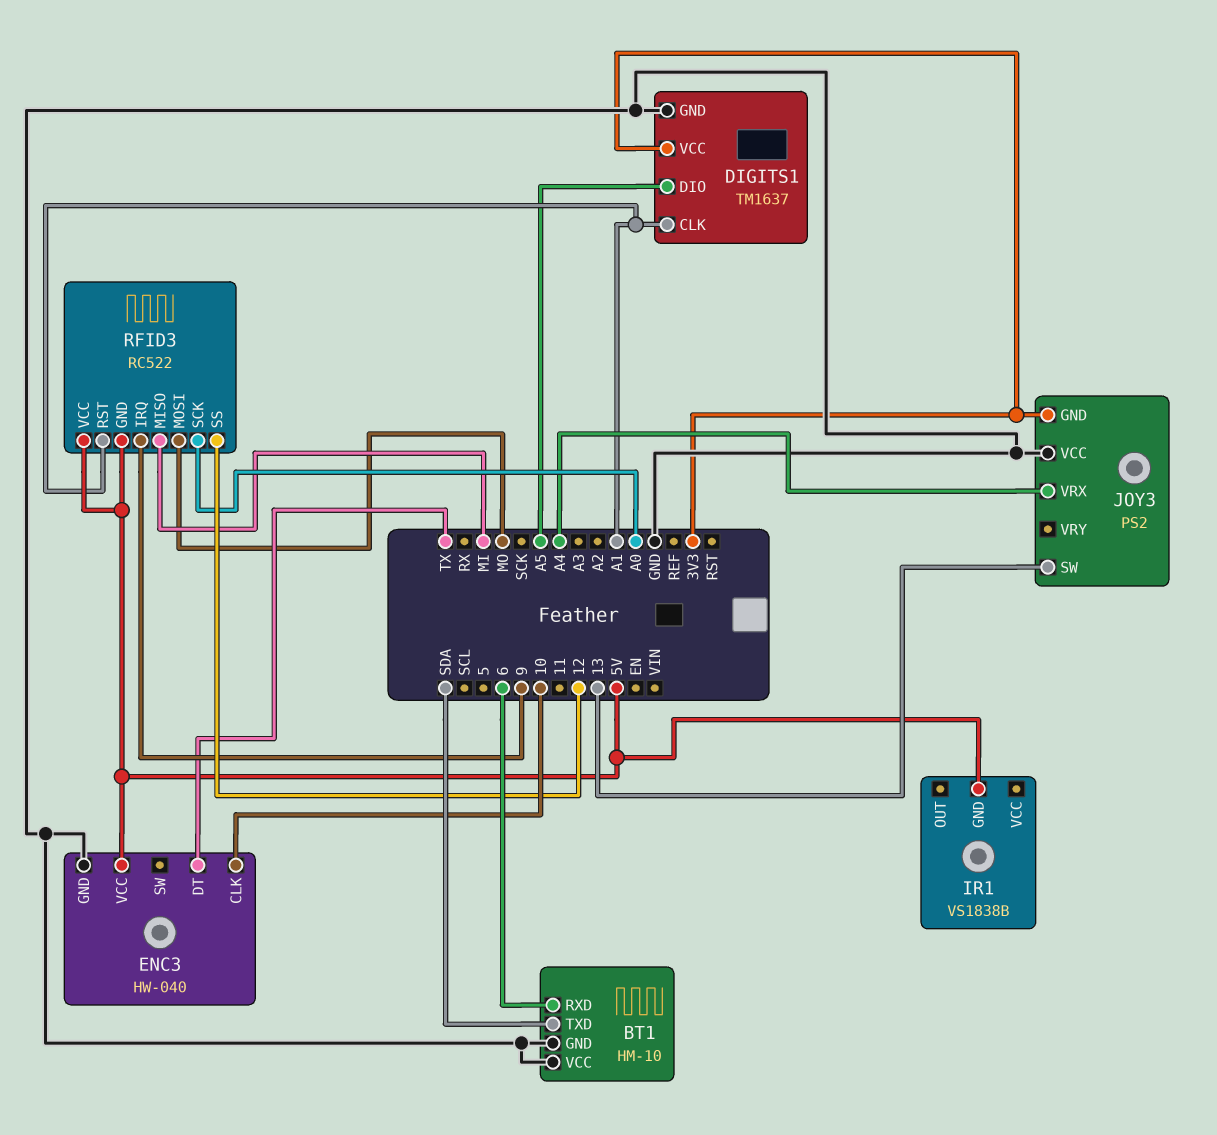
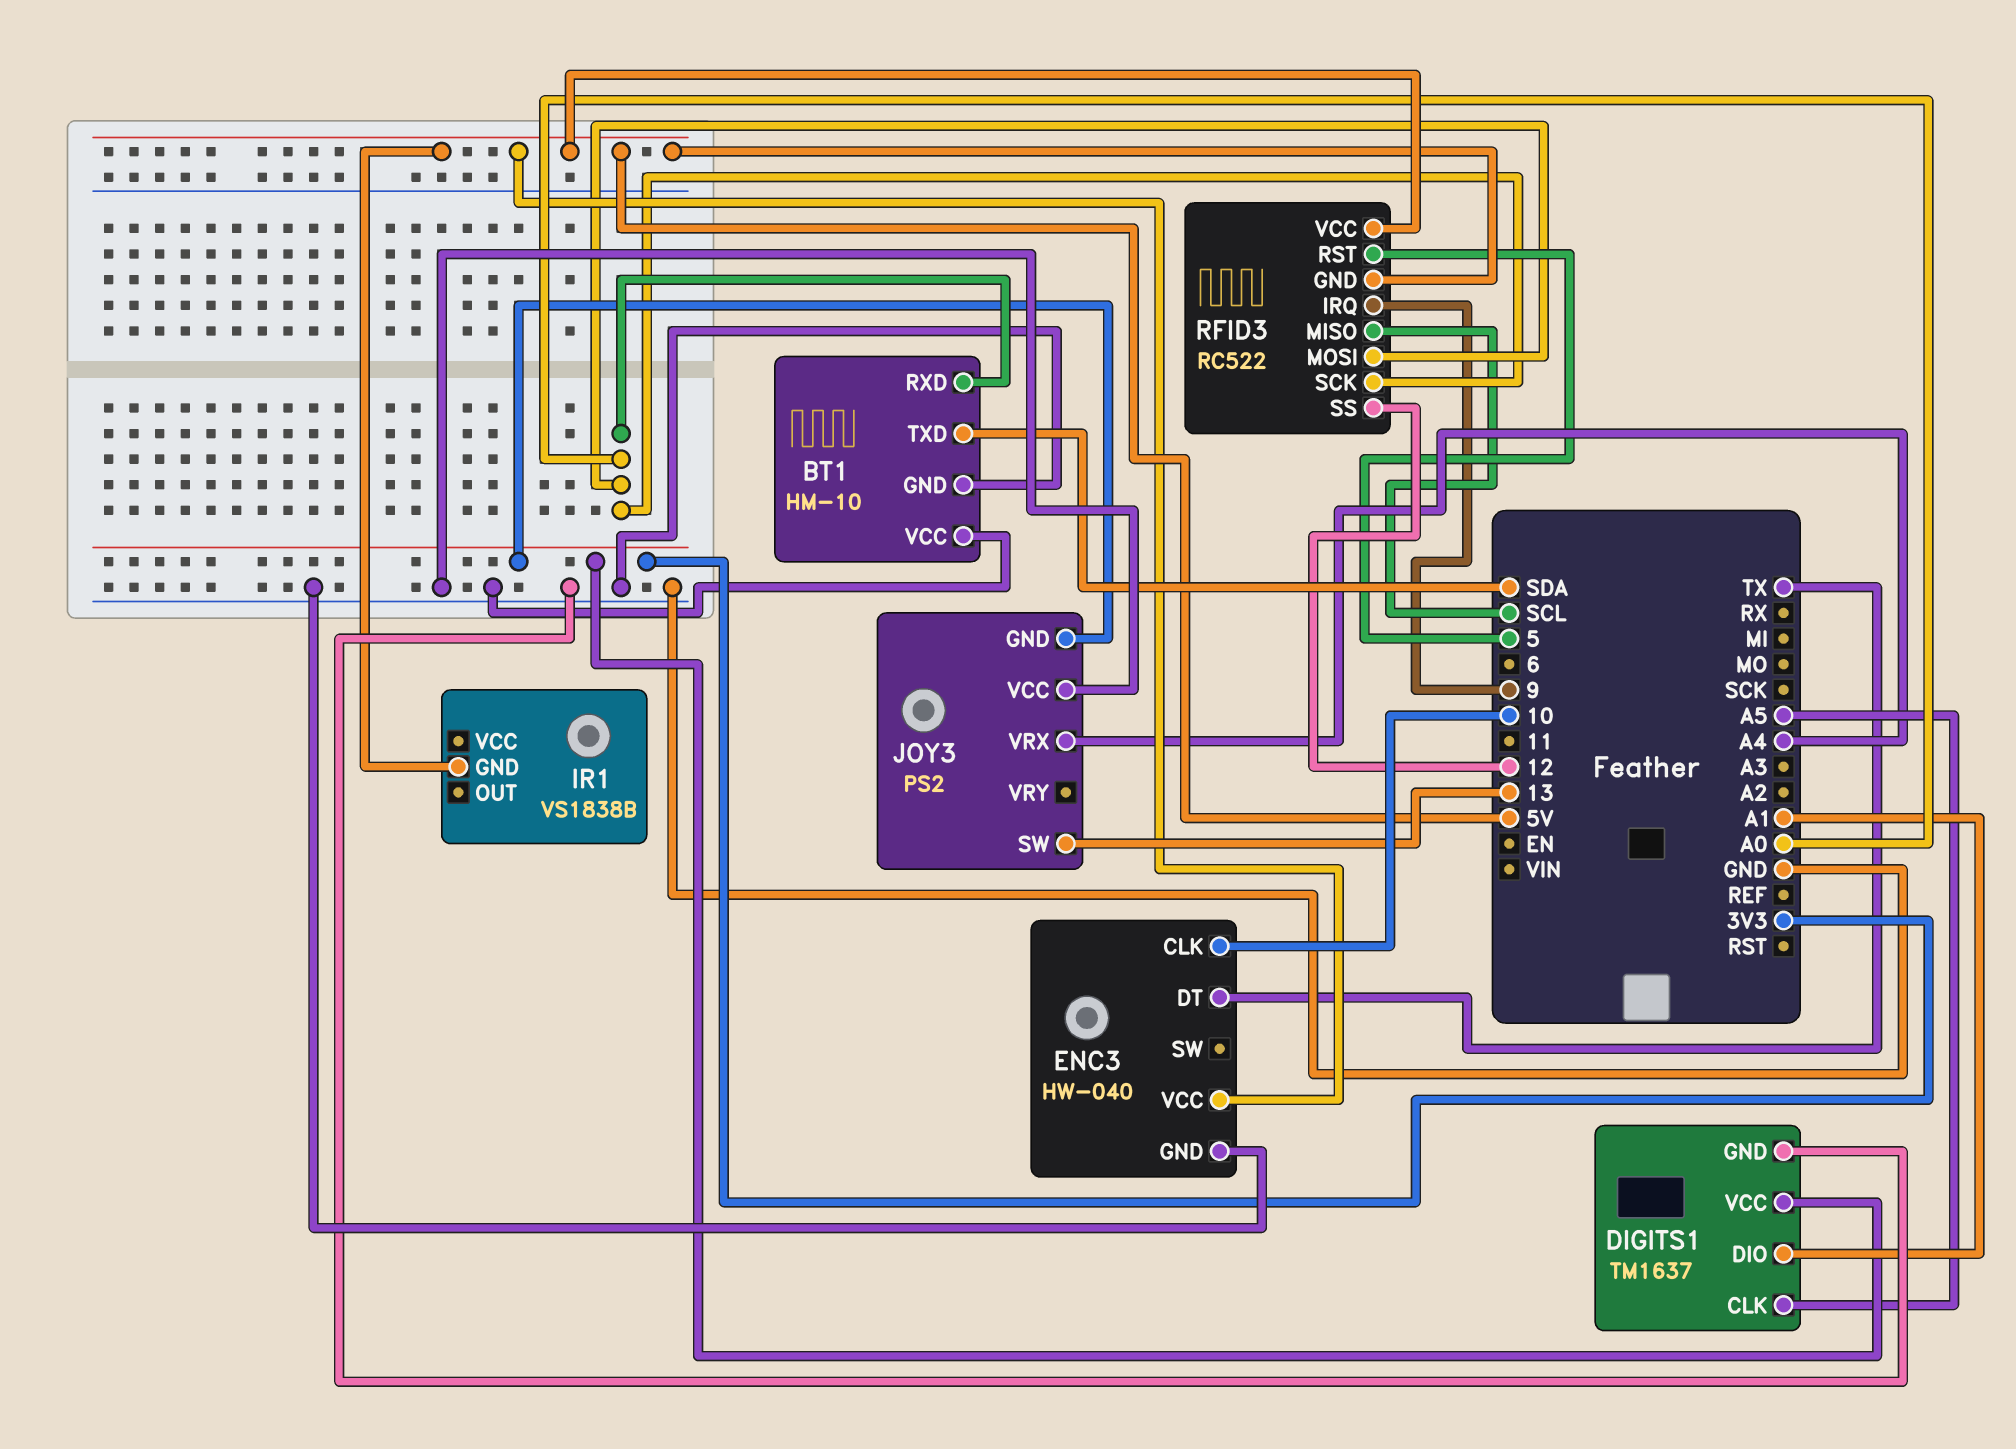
BT1 pin RXD: 6 -> A0
DIGITS1 pin CLK: A1 -> A5
DIGITS1 pin DIO: A5 -> A1
RFID3 pin MISO: MI -> SCL
RFID3 pin MOSI: MO -> A0
RFID3 pin RST: A1 -> 5

